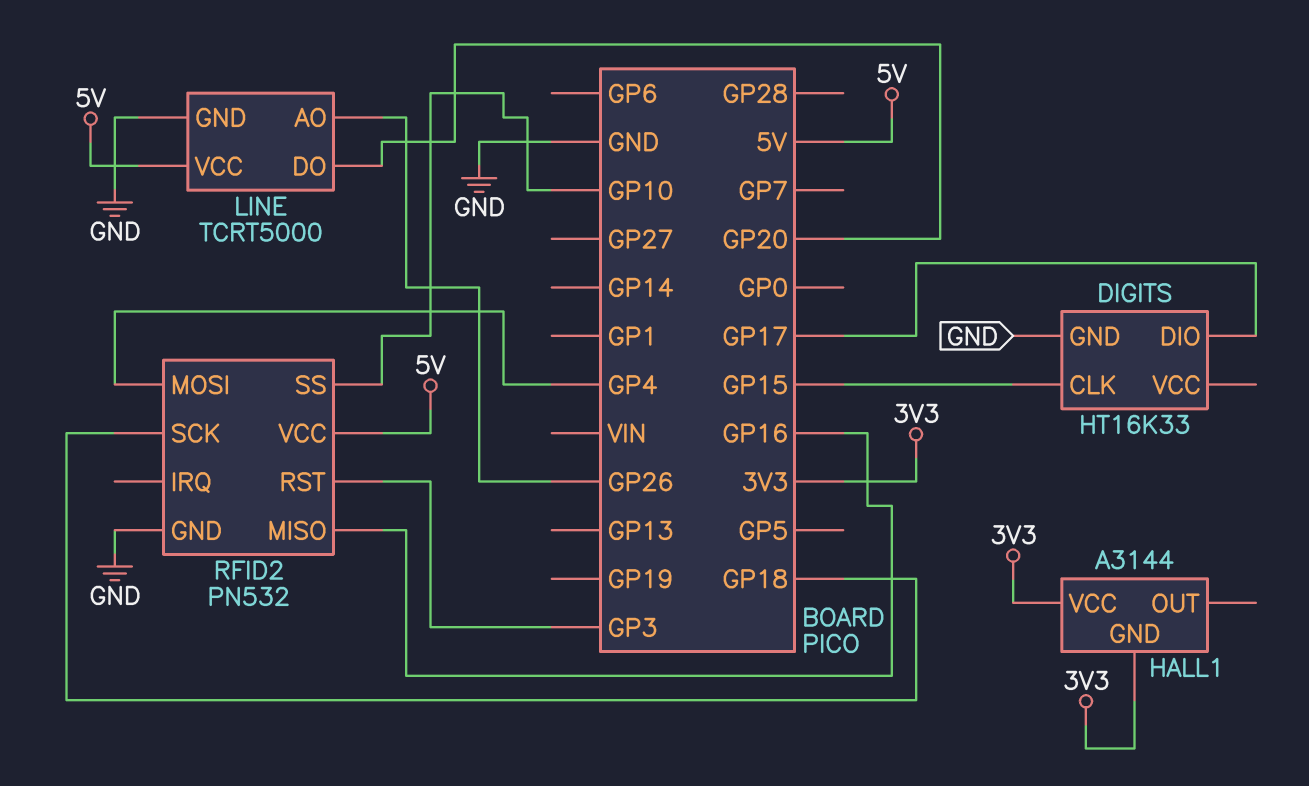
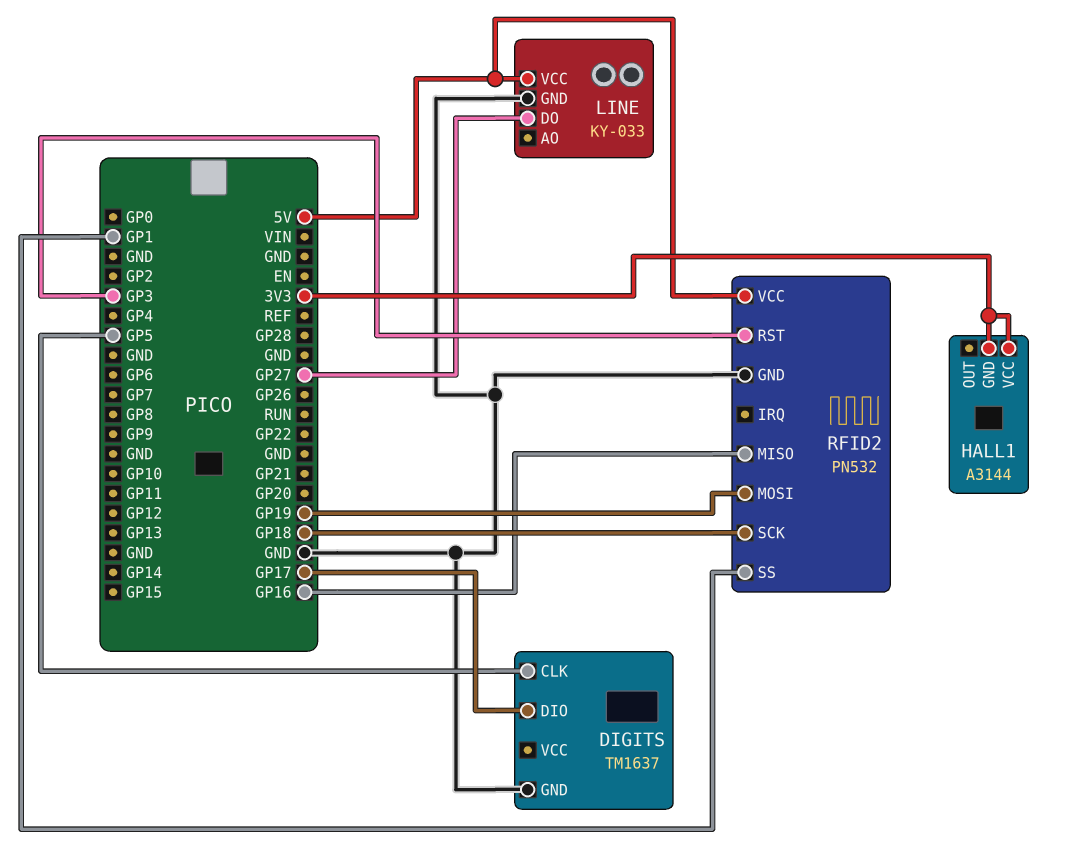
DIGITS: HT16K33 -> TM1637
DIGITS pin CLK: GP15 -> GP5
LINE: TCRT5000 -> KY-033
LINE pin AO: GP26 -> none
LINE pin DO: GP20 -> GP27
RFID2 pin MOSI: GP4 -> GP19
RFID2 pin SS: GP10 -> GP1

